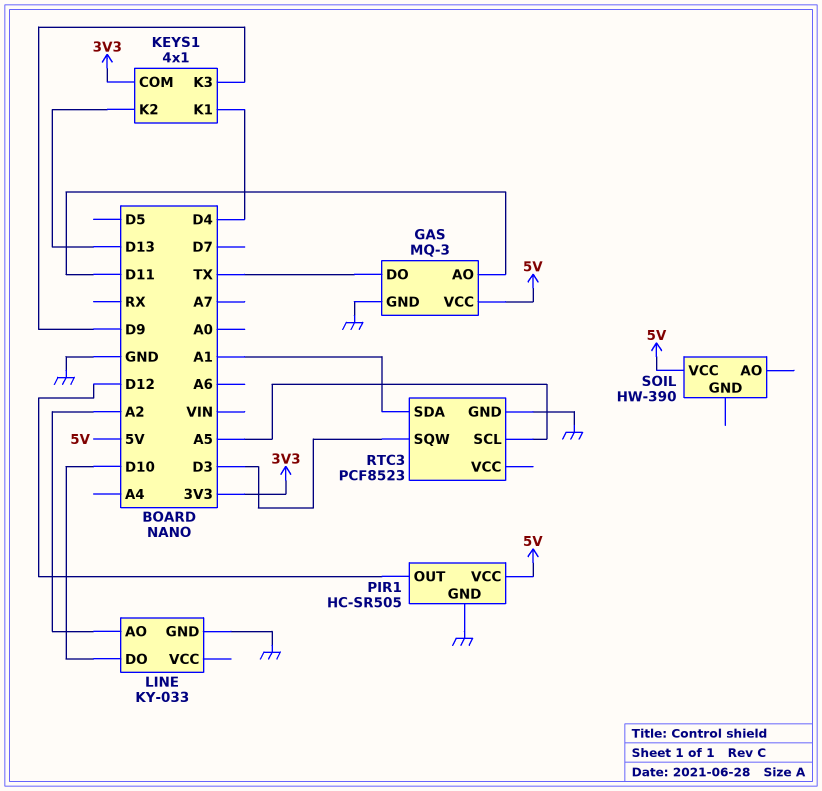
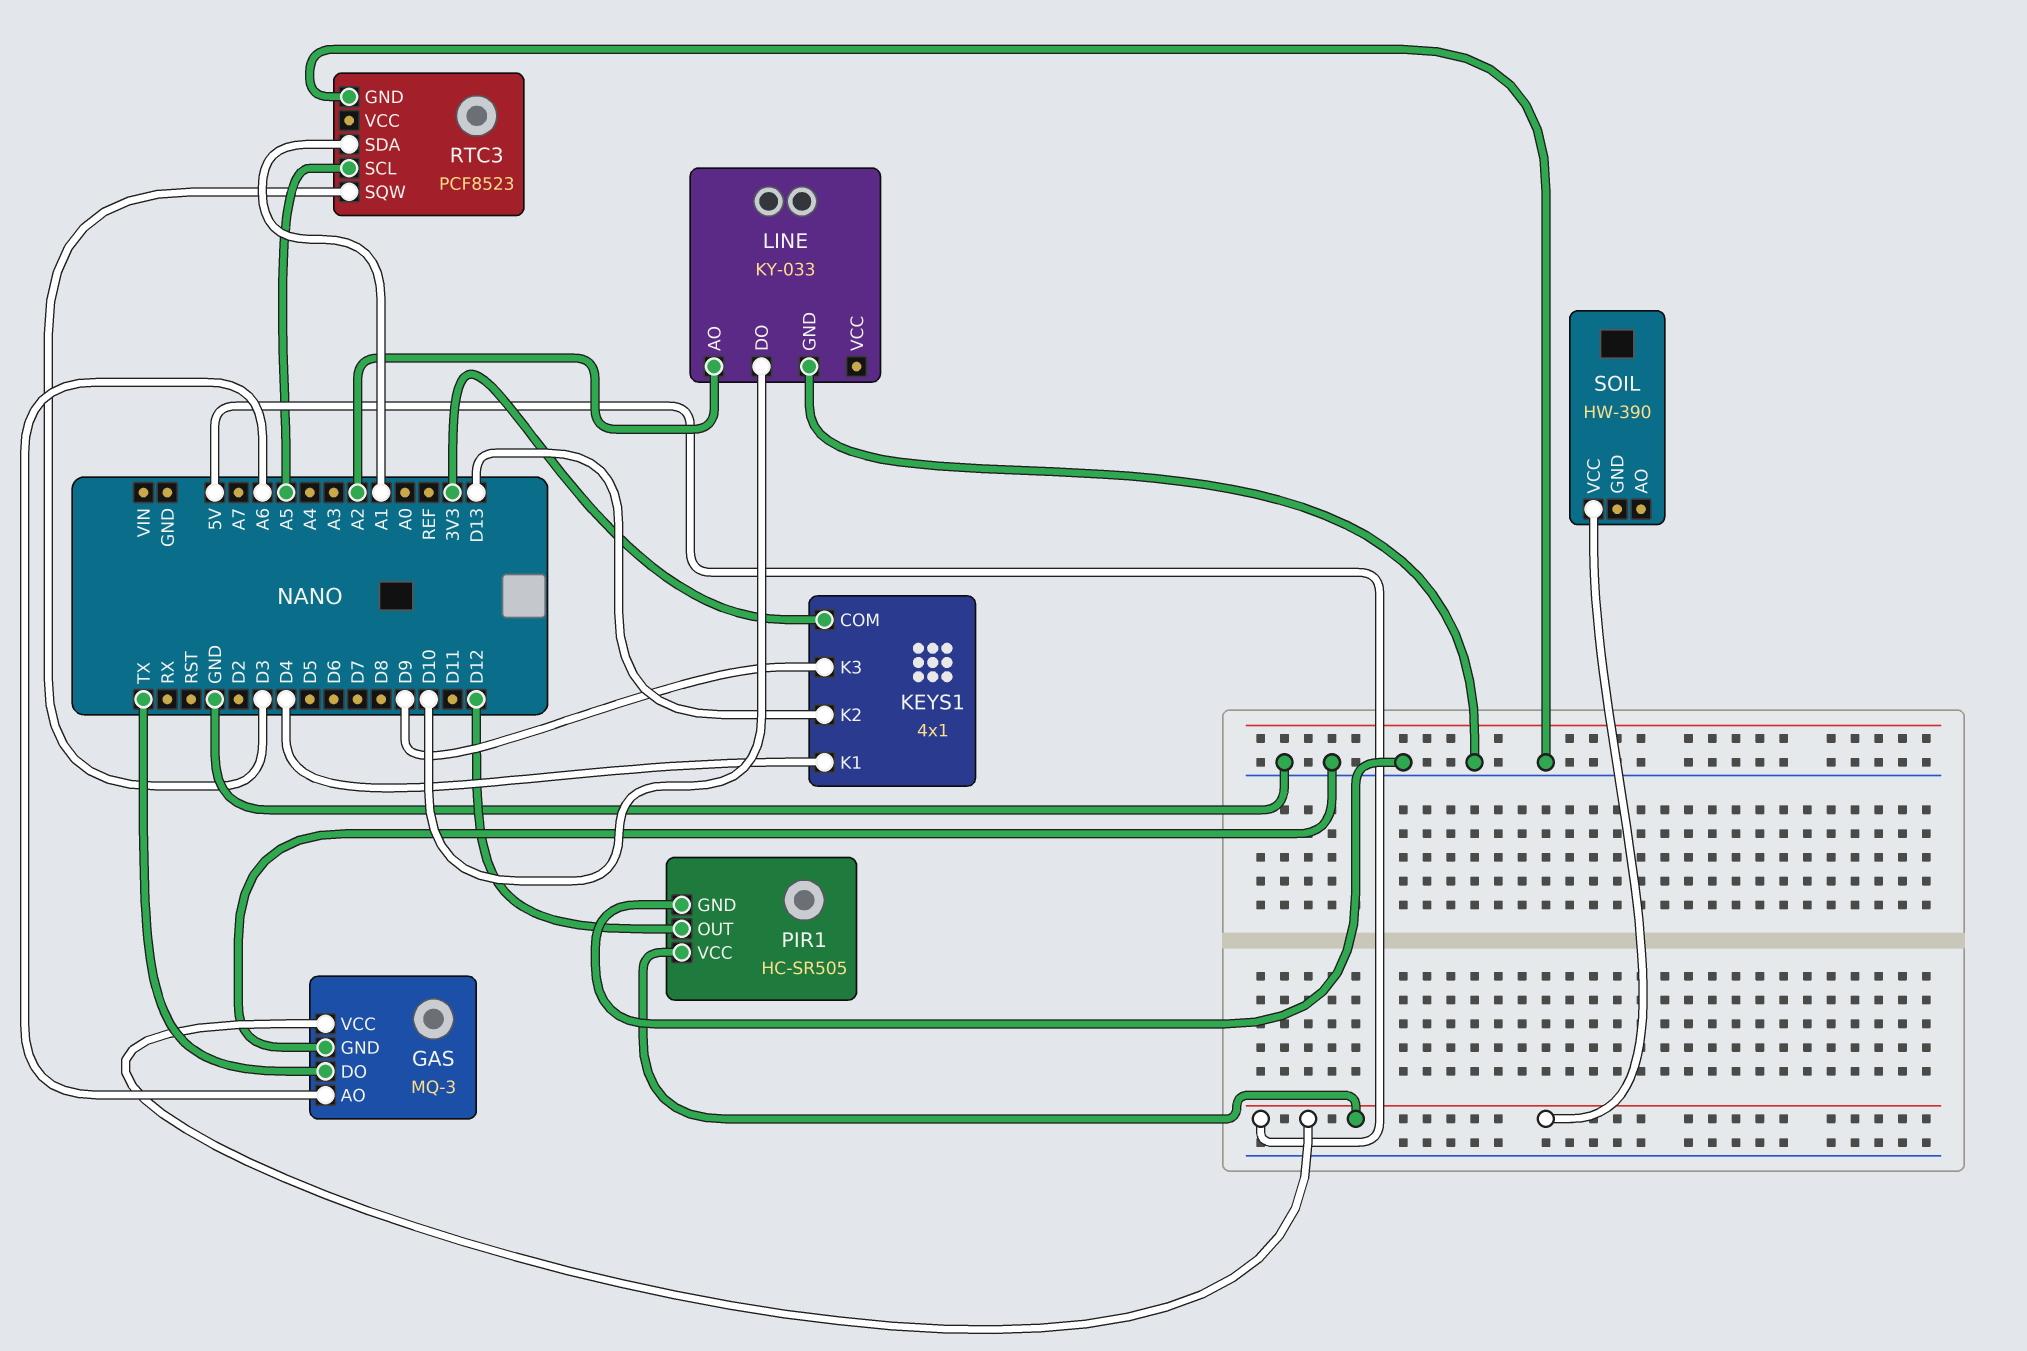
GAS pin AO: D11 -> A6

